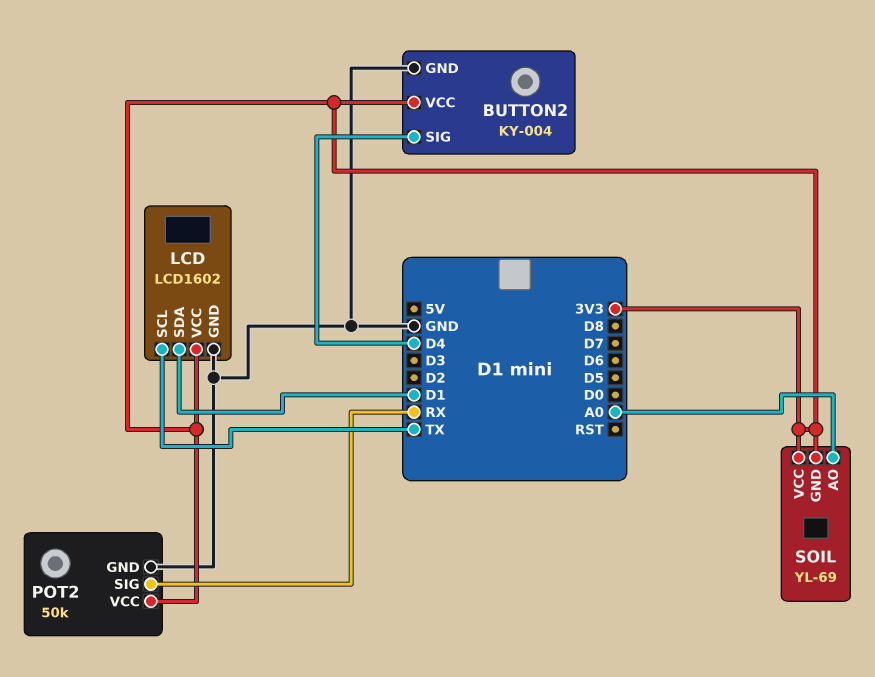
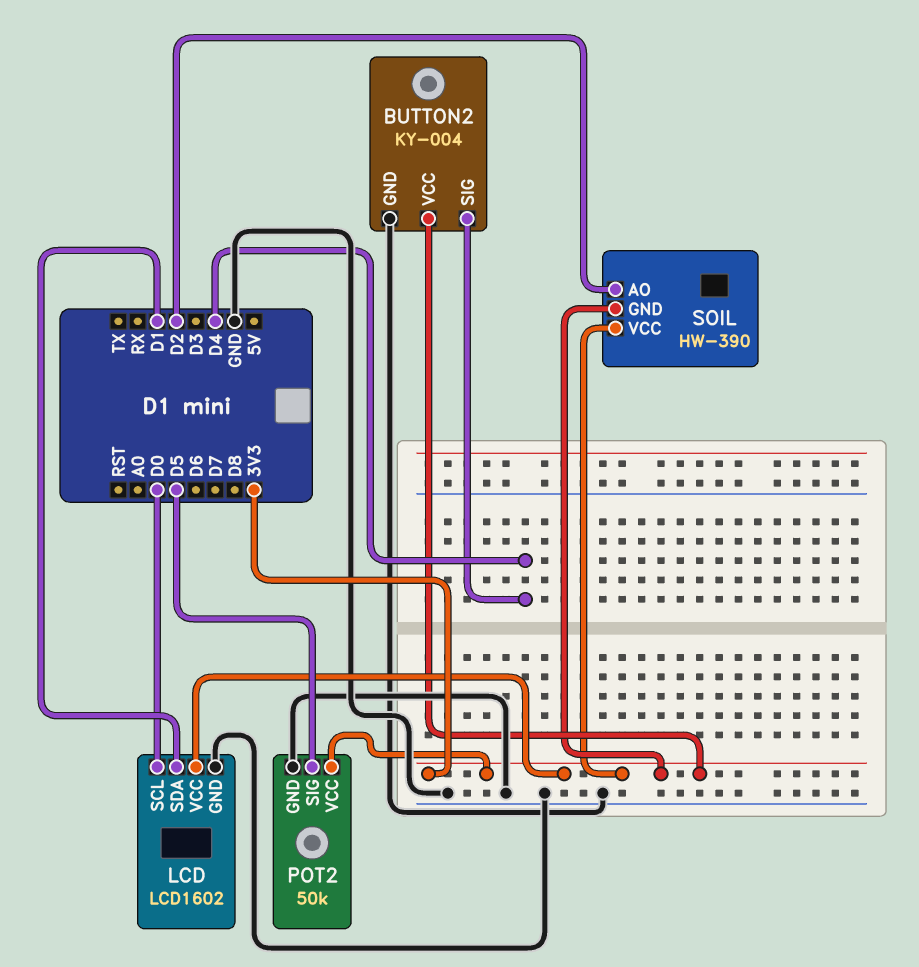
LCD pin SCL: TX -> D0
POT2 pin SIG: RX -> D5
SOIL: YL-69 -> HW-390
SOIL pin AO: A0 -> D2

